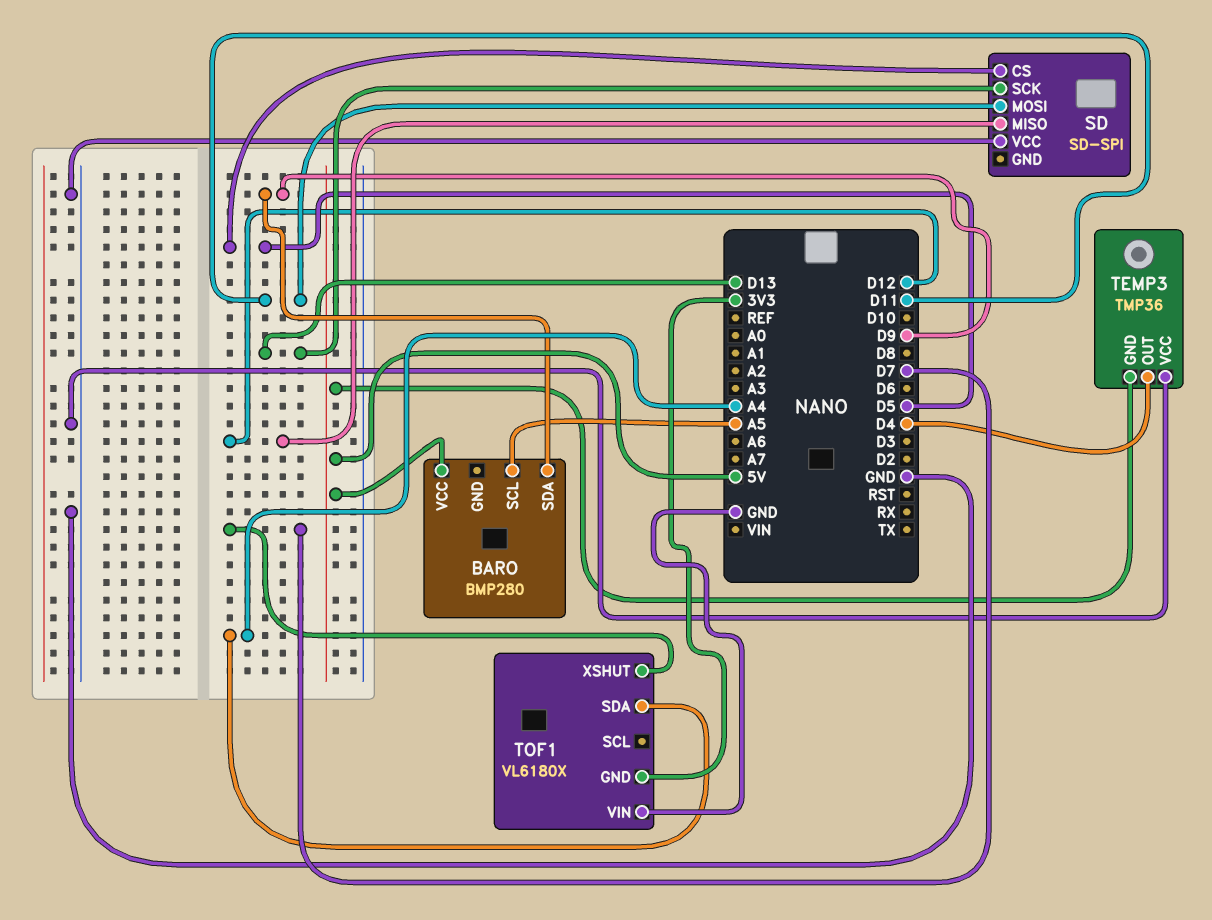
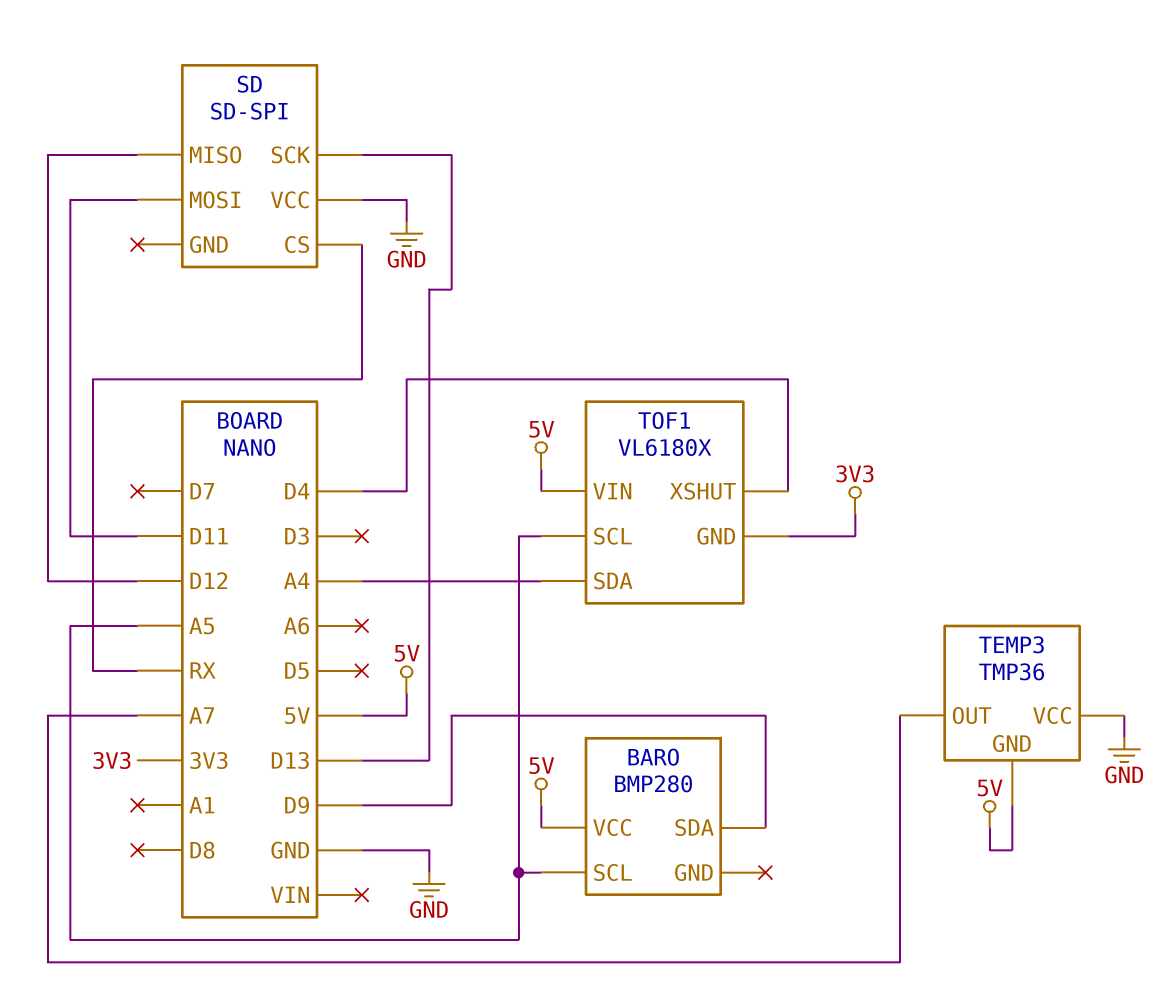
SD pin CS: D5 -> RX
TEMP3 pin OUT: D4 -> A7
TOF1 pin SCL: none -> A5
TOF1 pin VIN: GND -> 5V
TOF1 pin XSHUT: D7 -> D4

